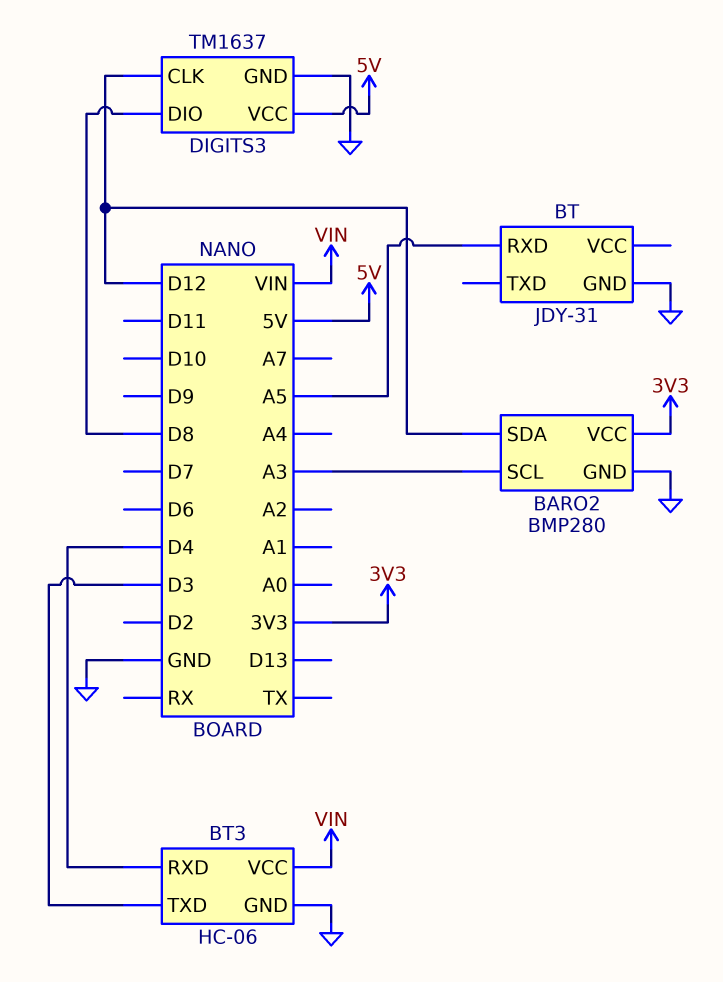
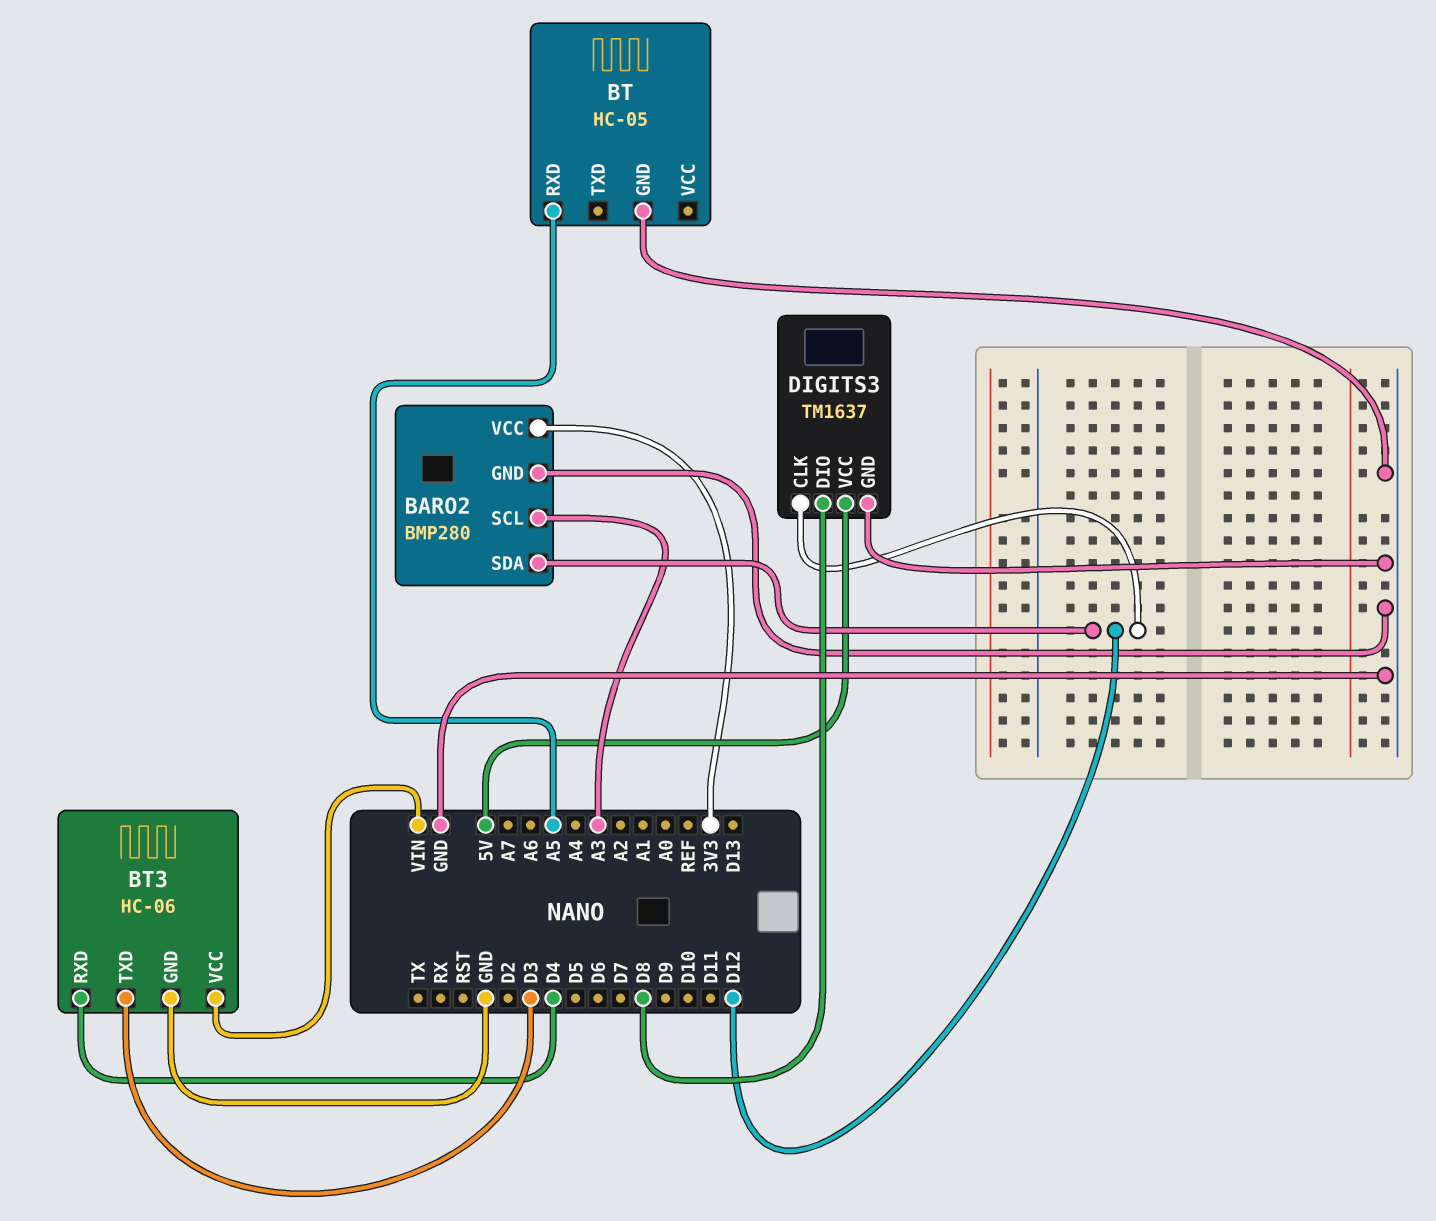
BT: JDY-31 -> HC-05

